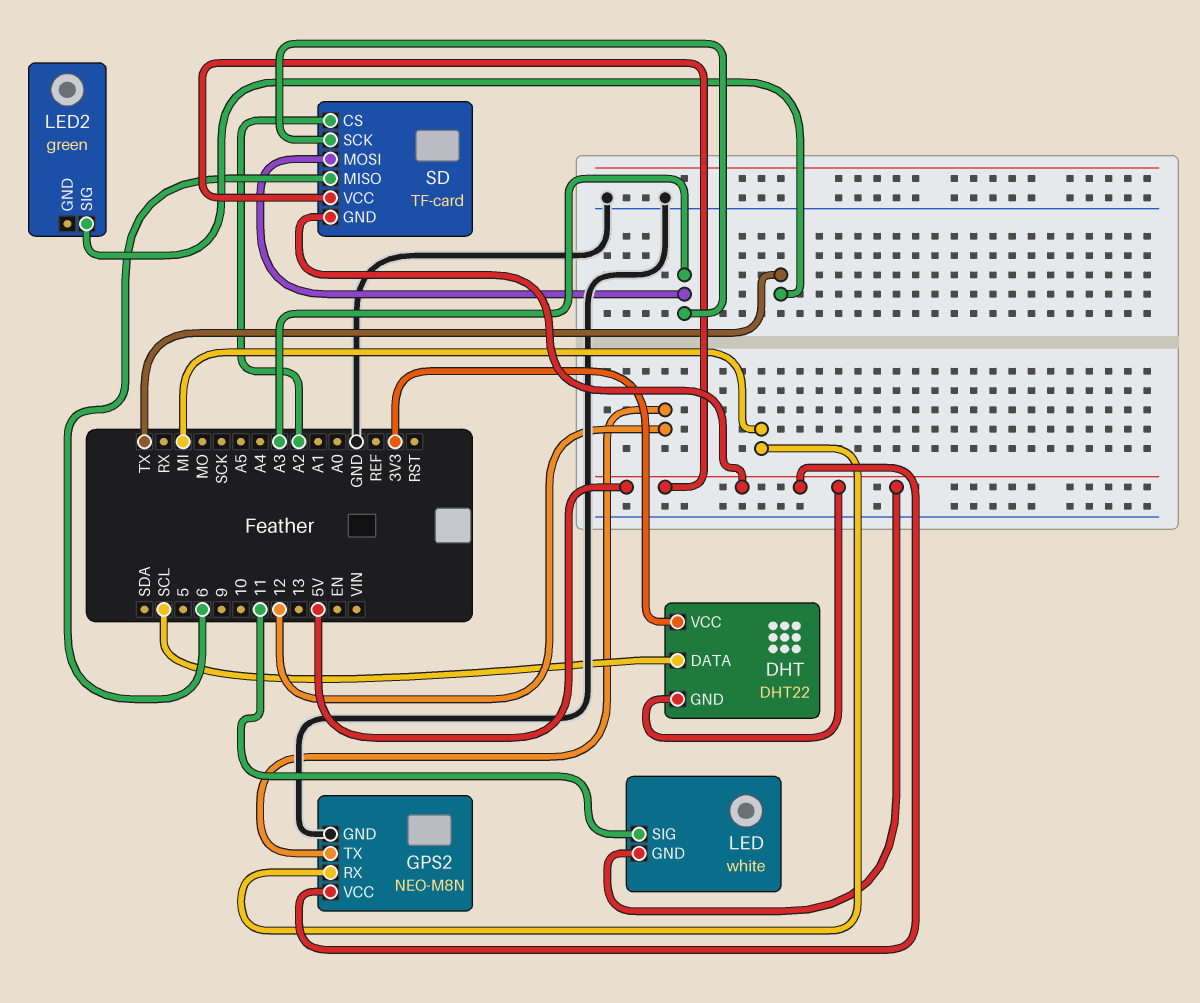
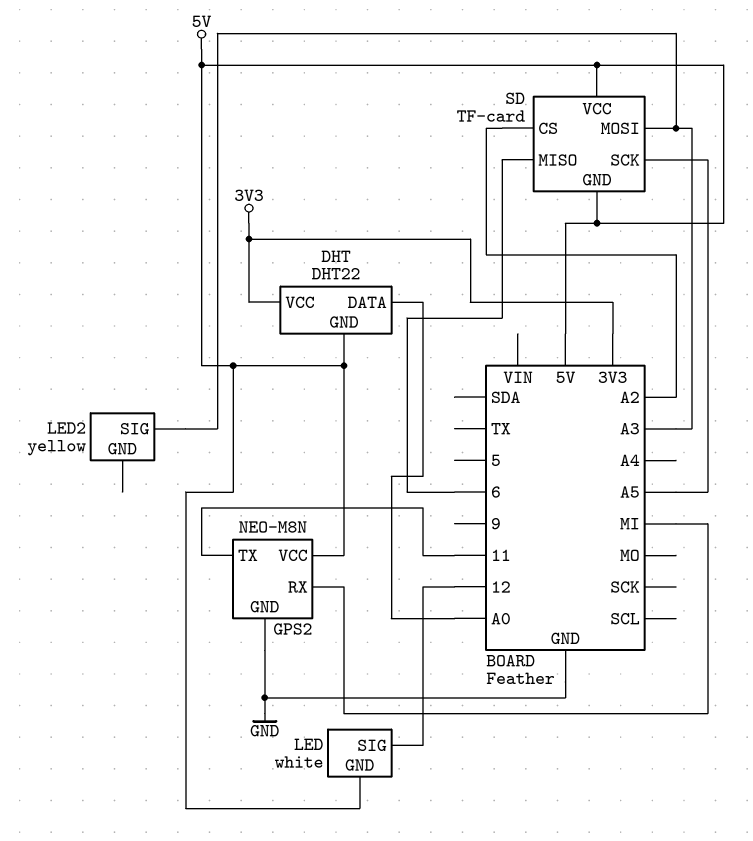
DHT pin DATA: SCL -> A0
GPS2 pin TX: 12 -> 11
LED pin SIG: 11 -> 12
LED2: green -> yellow
LED2 pin SIG: TX -> A3
SD pin SCK: A3 -> A5

